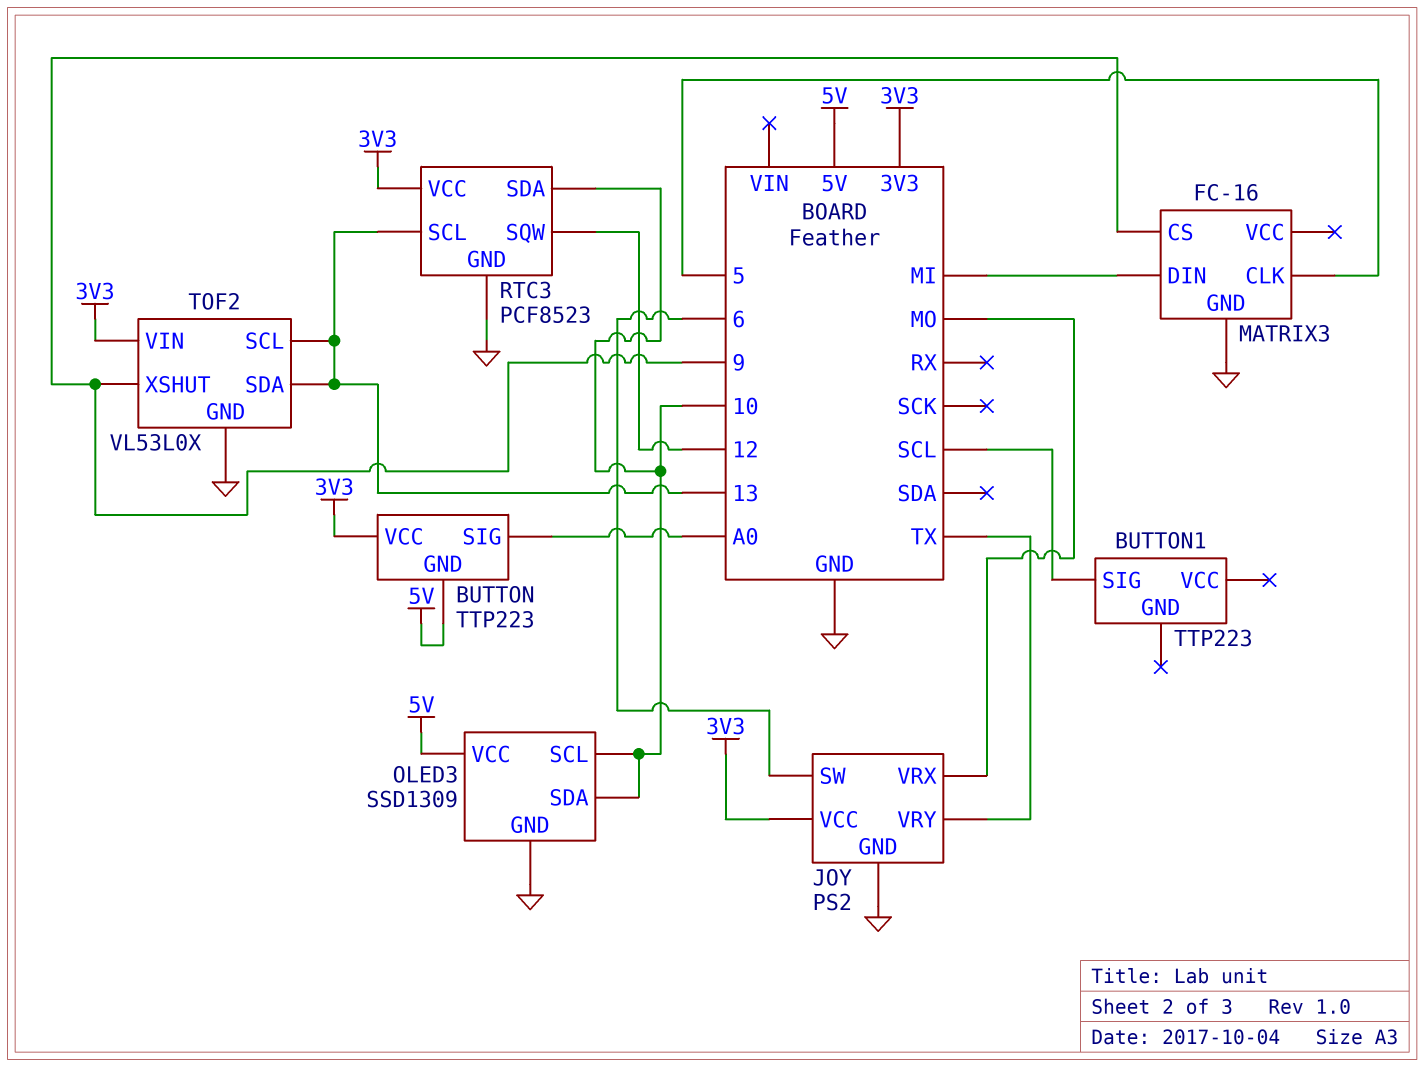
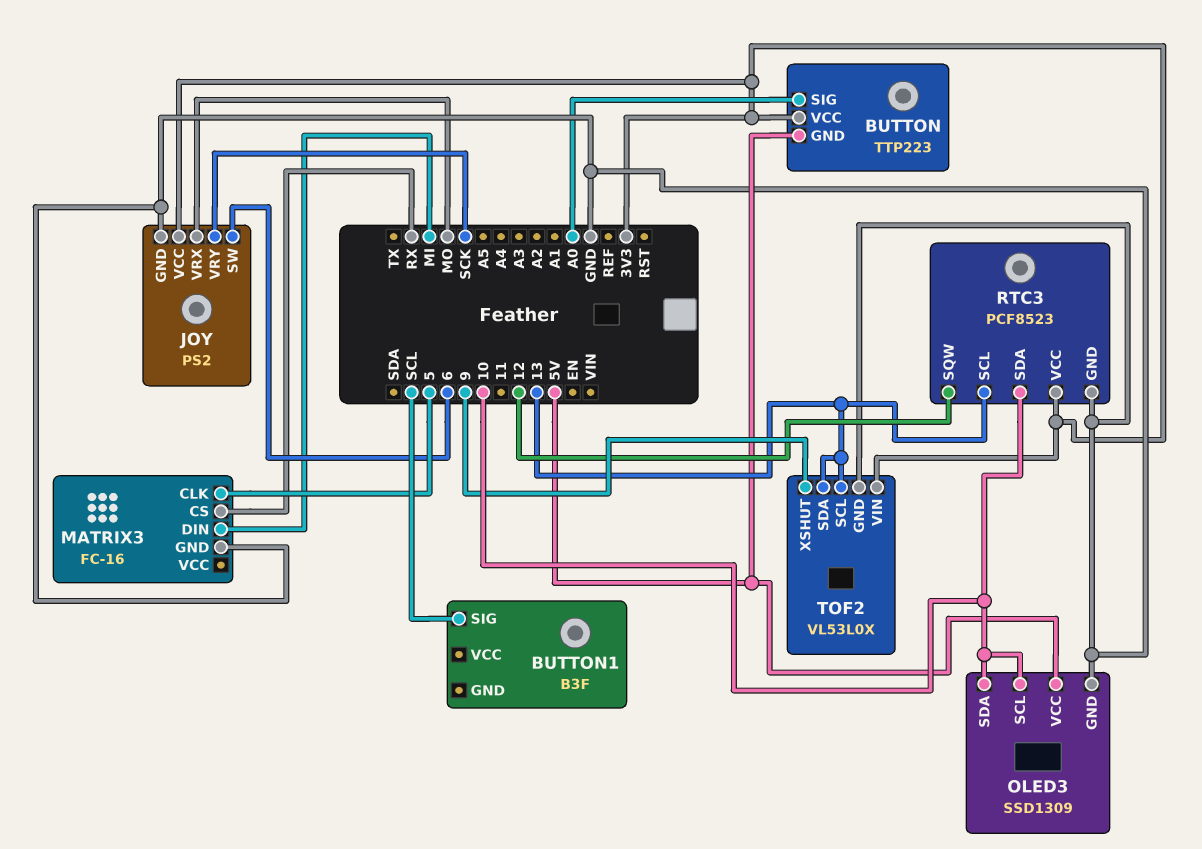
BUTTON1: TTP223 -> B3F
JOY pin VRY: TX -> SCK
MATRIX3 pin CS: 9 -> RX

